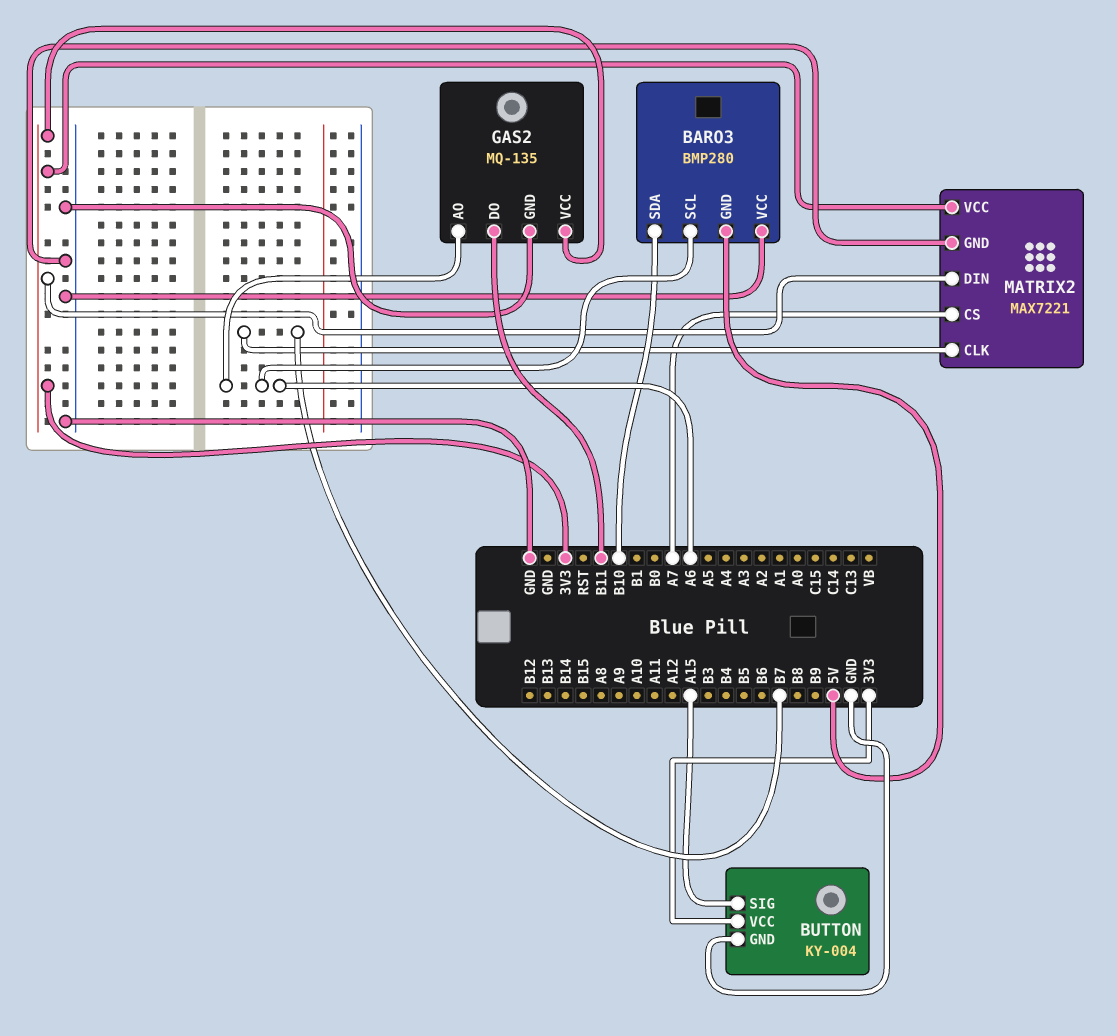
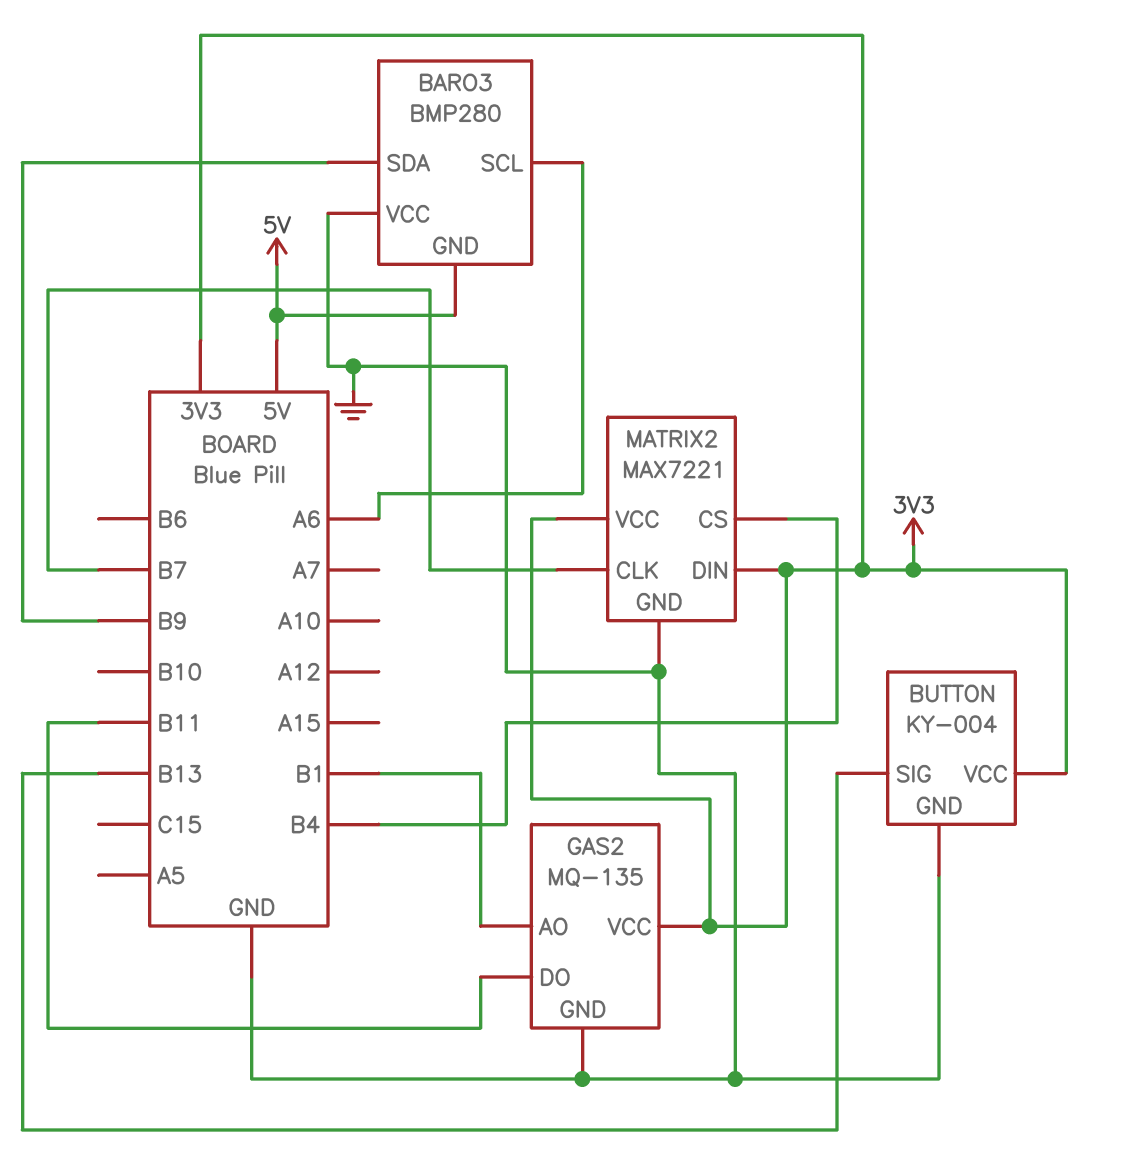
BARO3 pin SDA: B10 -> B9
BUTTON pin SIG: A15 -> B13
GAS2 pin AO: A6 -> B1
MATRIX2 pin CS: A7 -> B4

